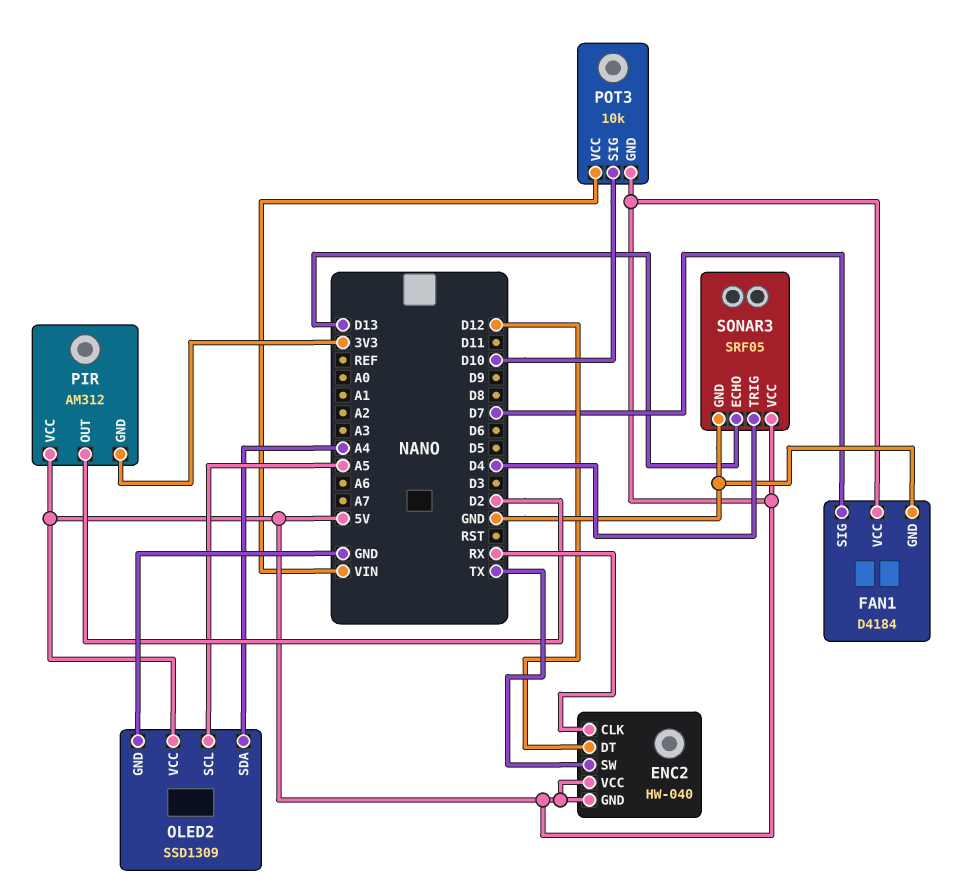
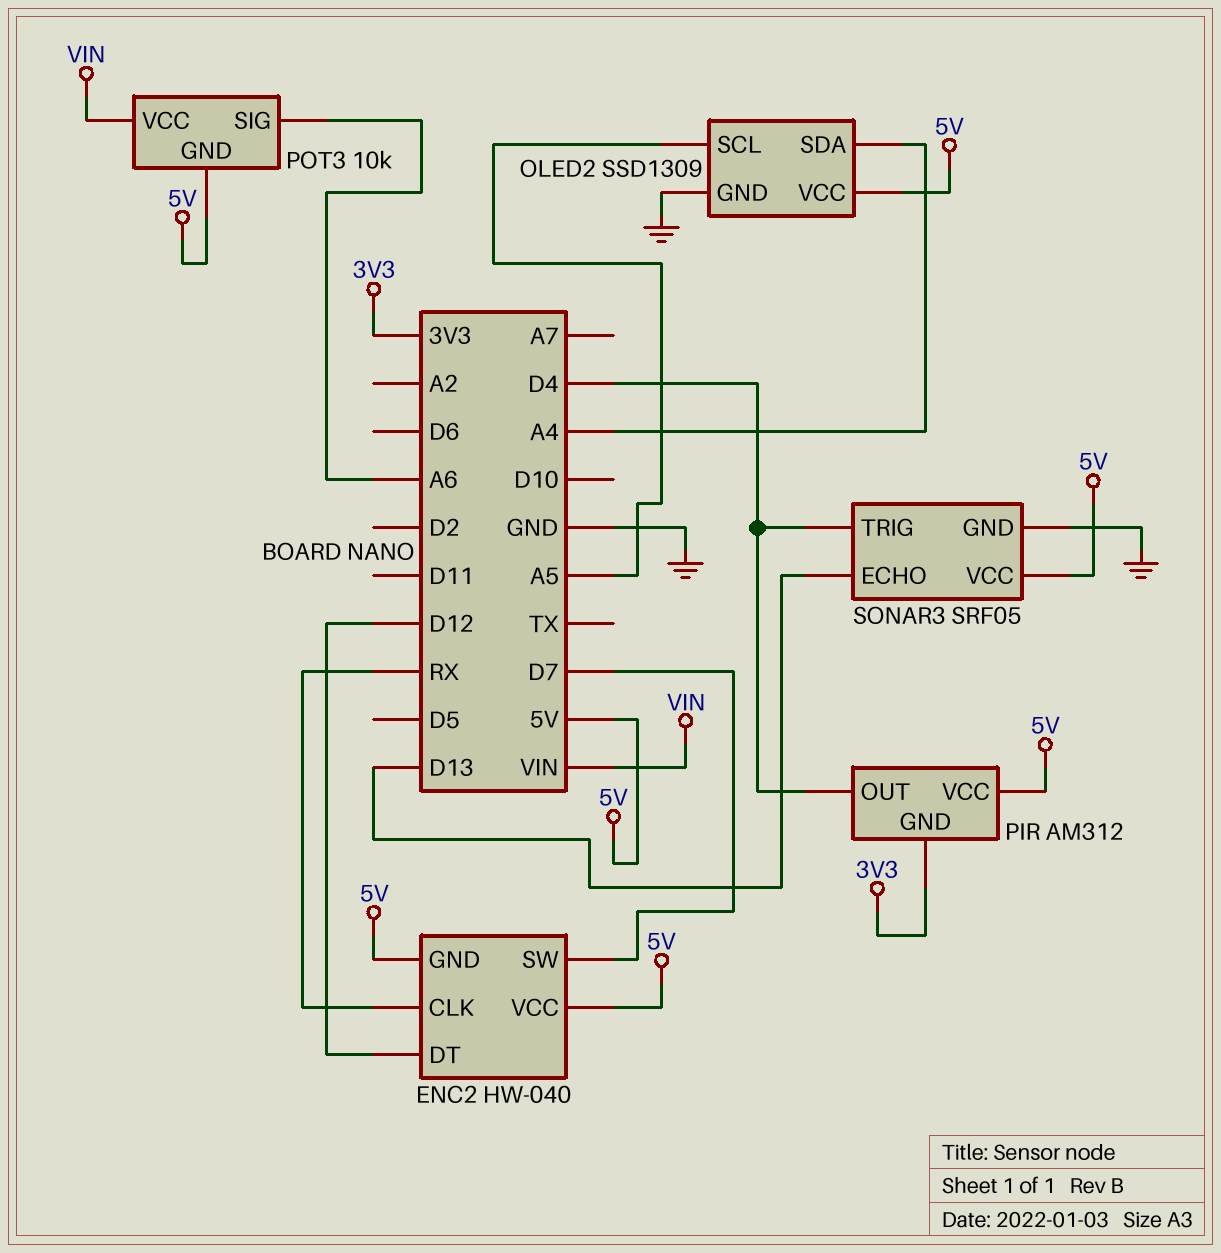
ENC2 pin SW: TX -> D7
FAN1: D4184 -> none
FAN1 pin GND: GND -> none
FAN1 pin SIG: D7 -> none
FAN1 pin VCC: 5V -> none
PIR pin OUT: D2 -> D4
POT3 pin SIG: D10 -> A6

